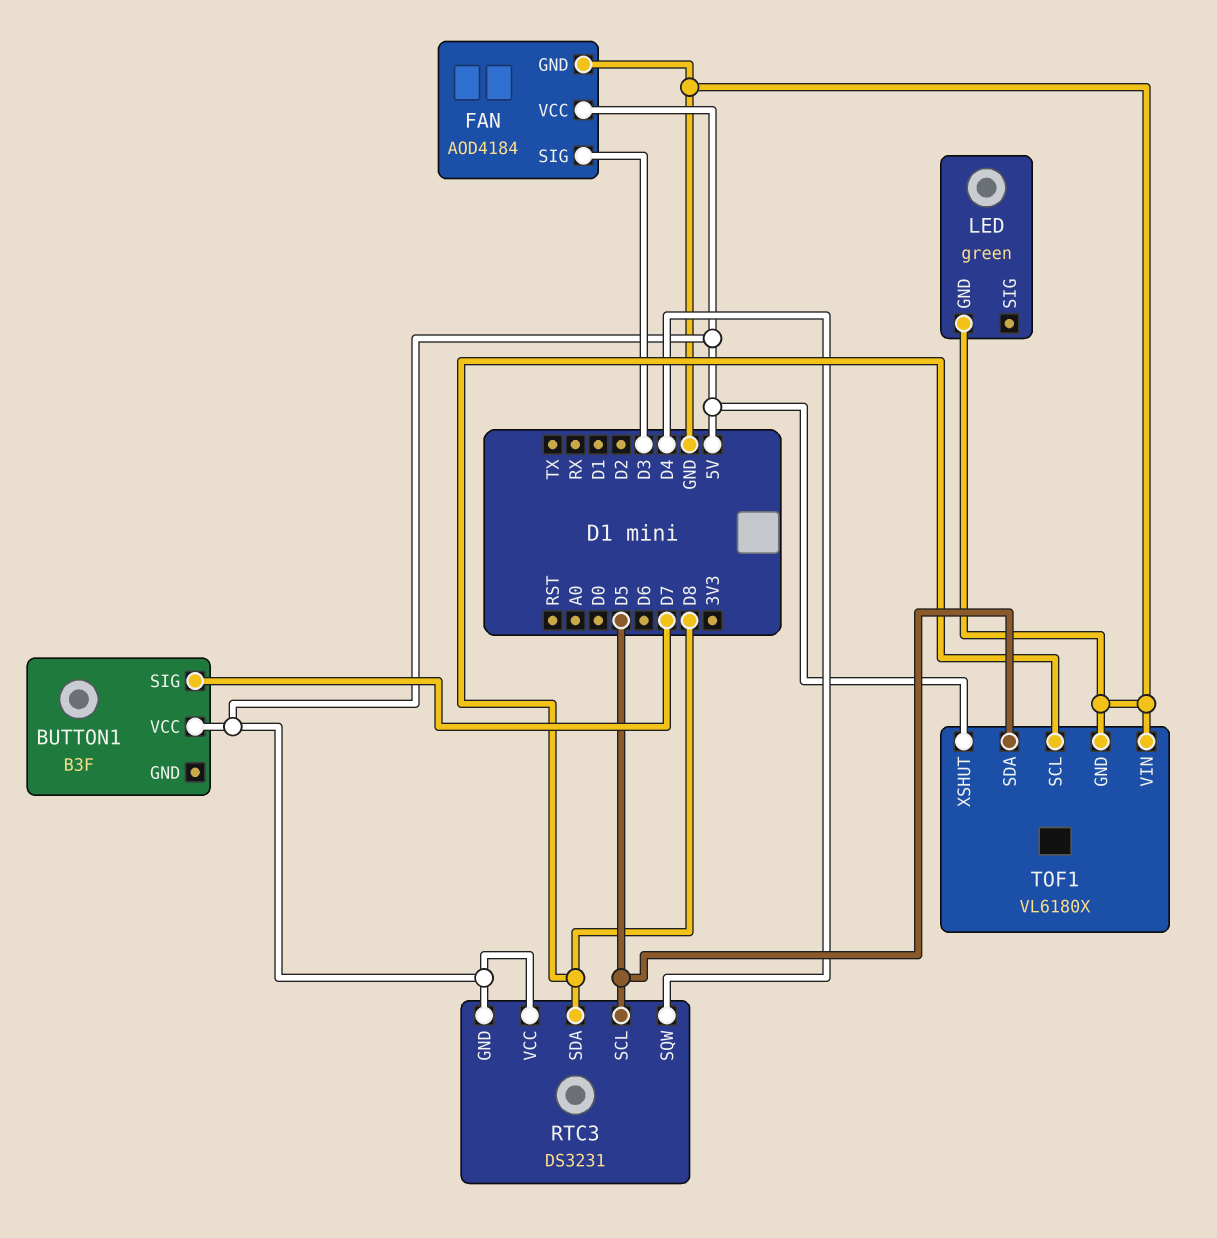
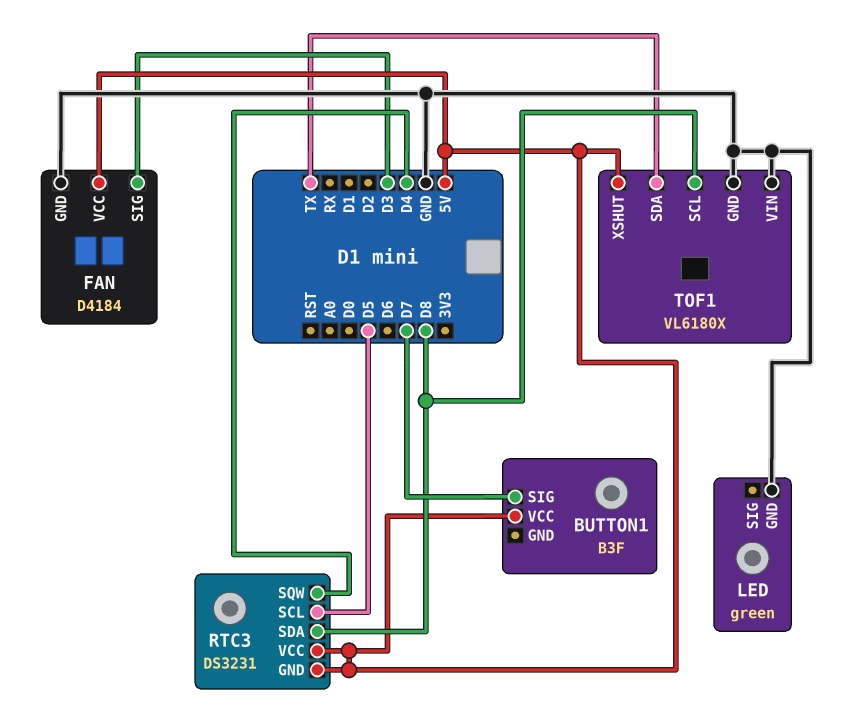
FAN: AOD4184 -> D4184
TOF1 pin SDA: D5 -> TX

